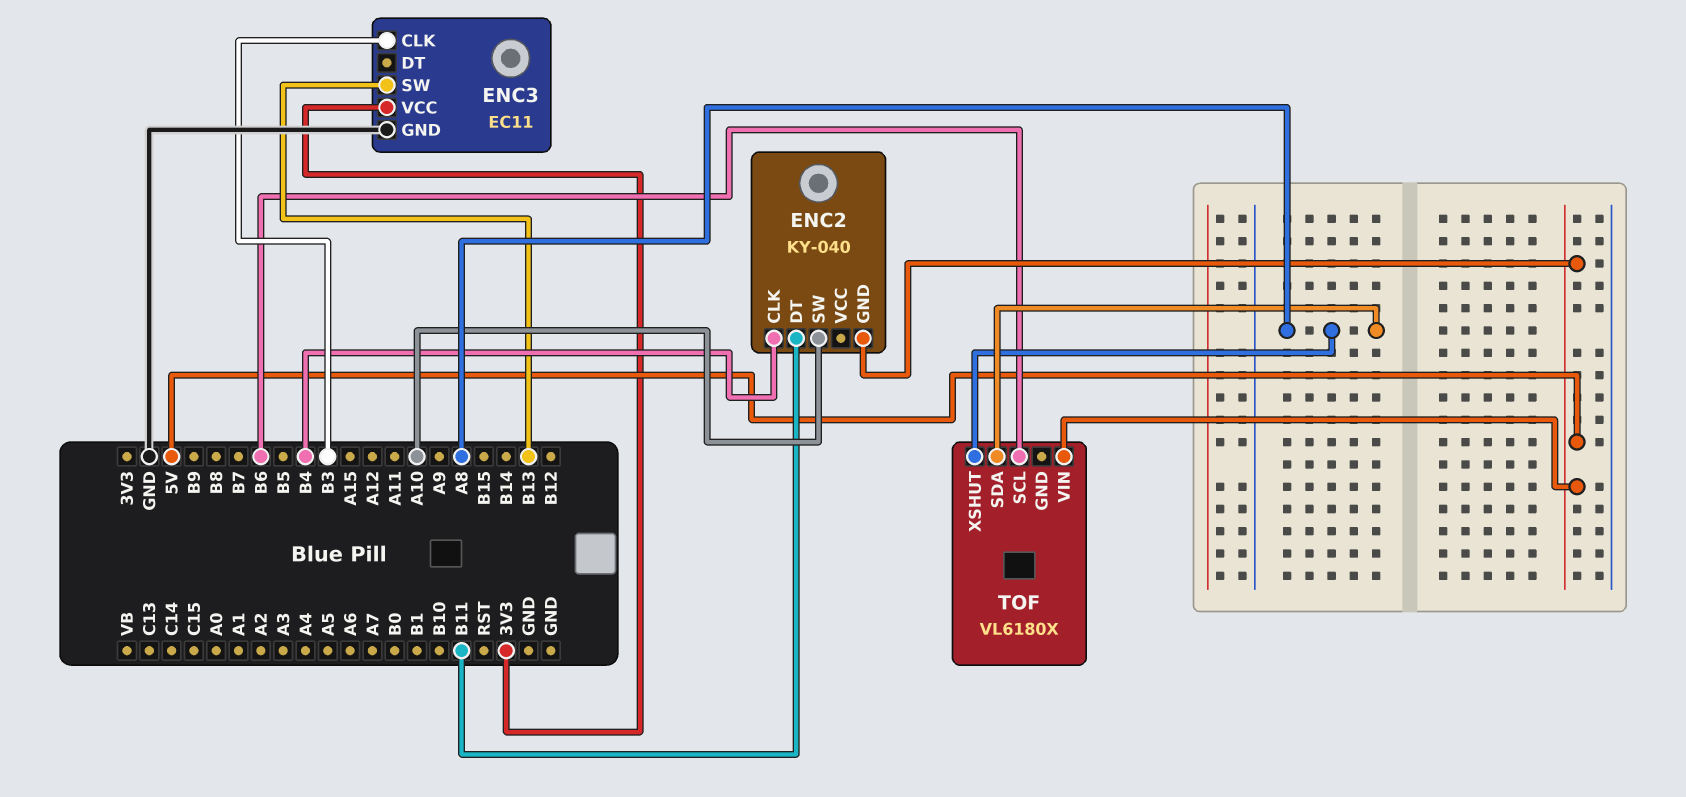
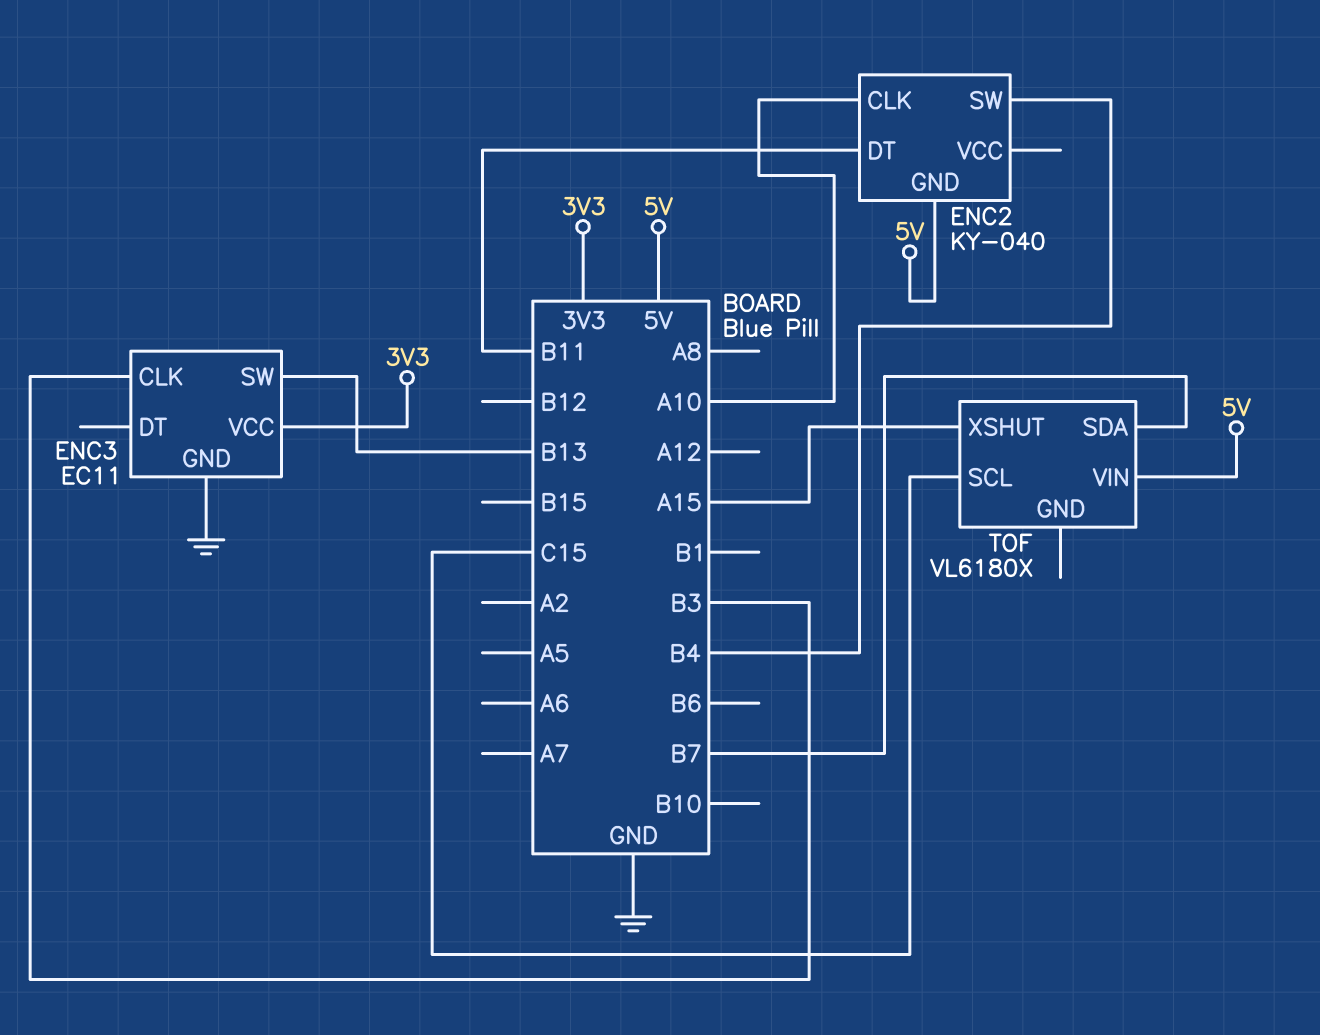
ENC2 pin CLK: B4 -> A10
ENC2 pin SW: A10 -> B4
TOF pin SCL: B6 -> C15
TOF pin SDA: A8 -> B7
TOF pin XSHUT: A8 -> A15

